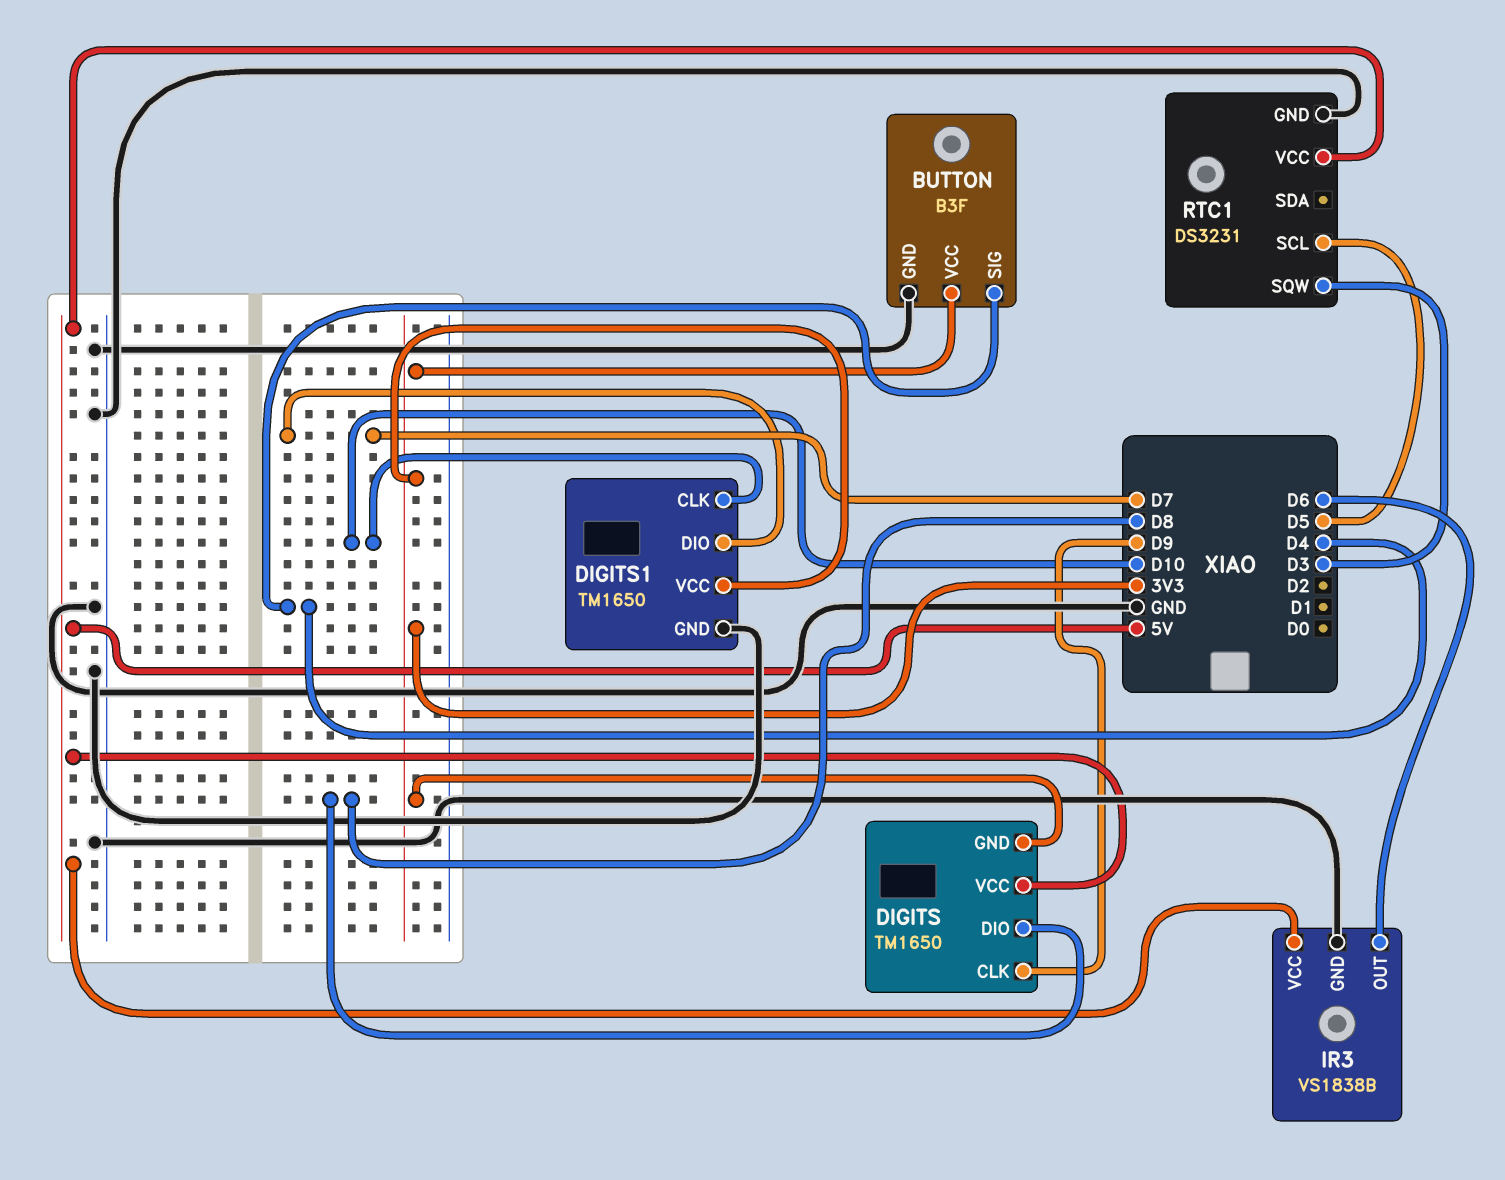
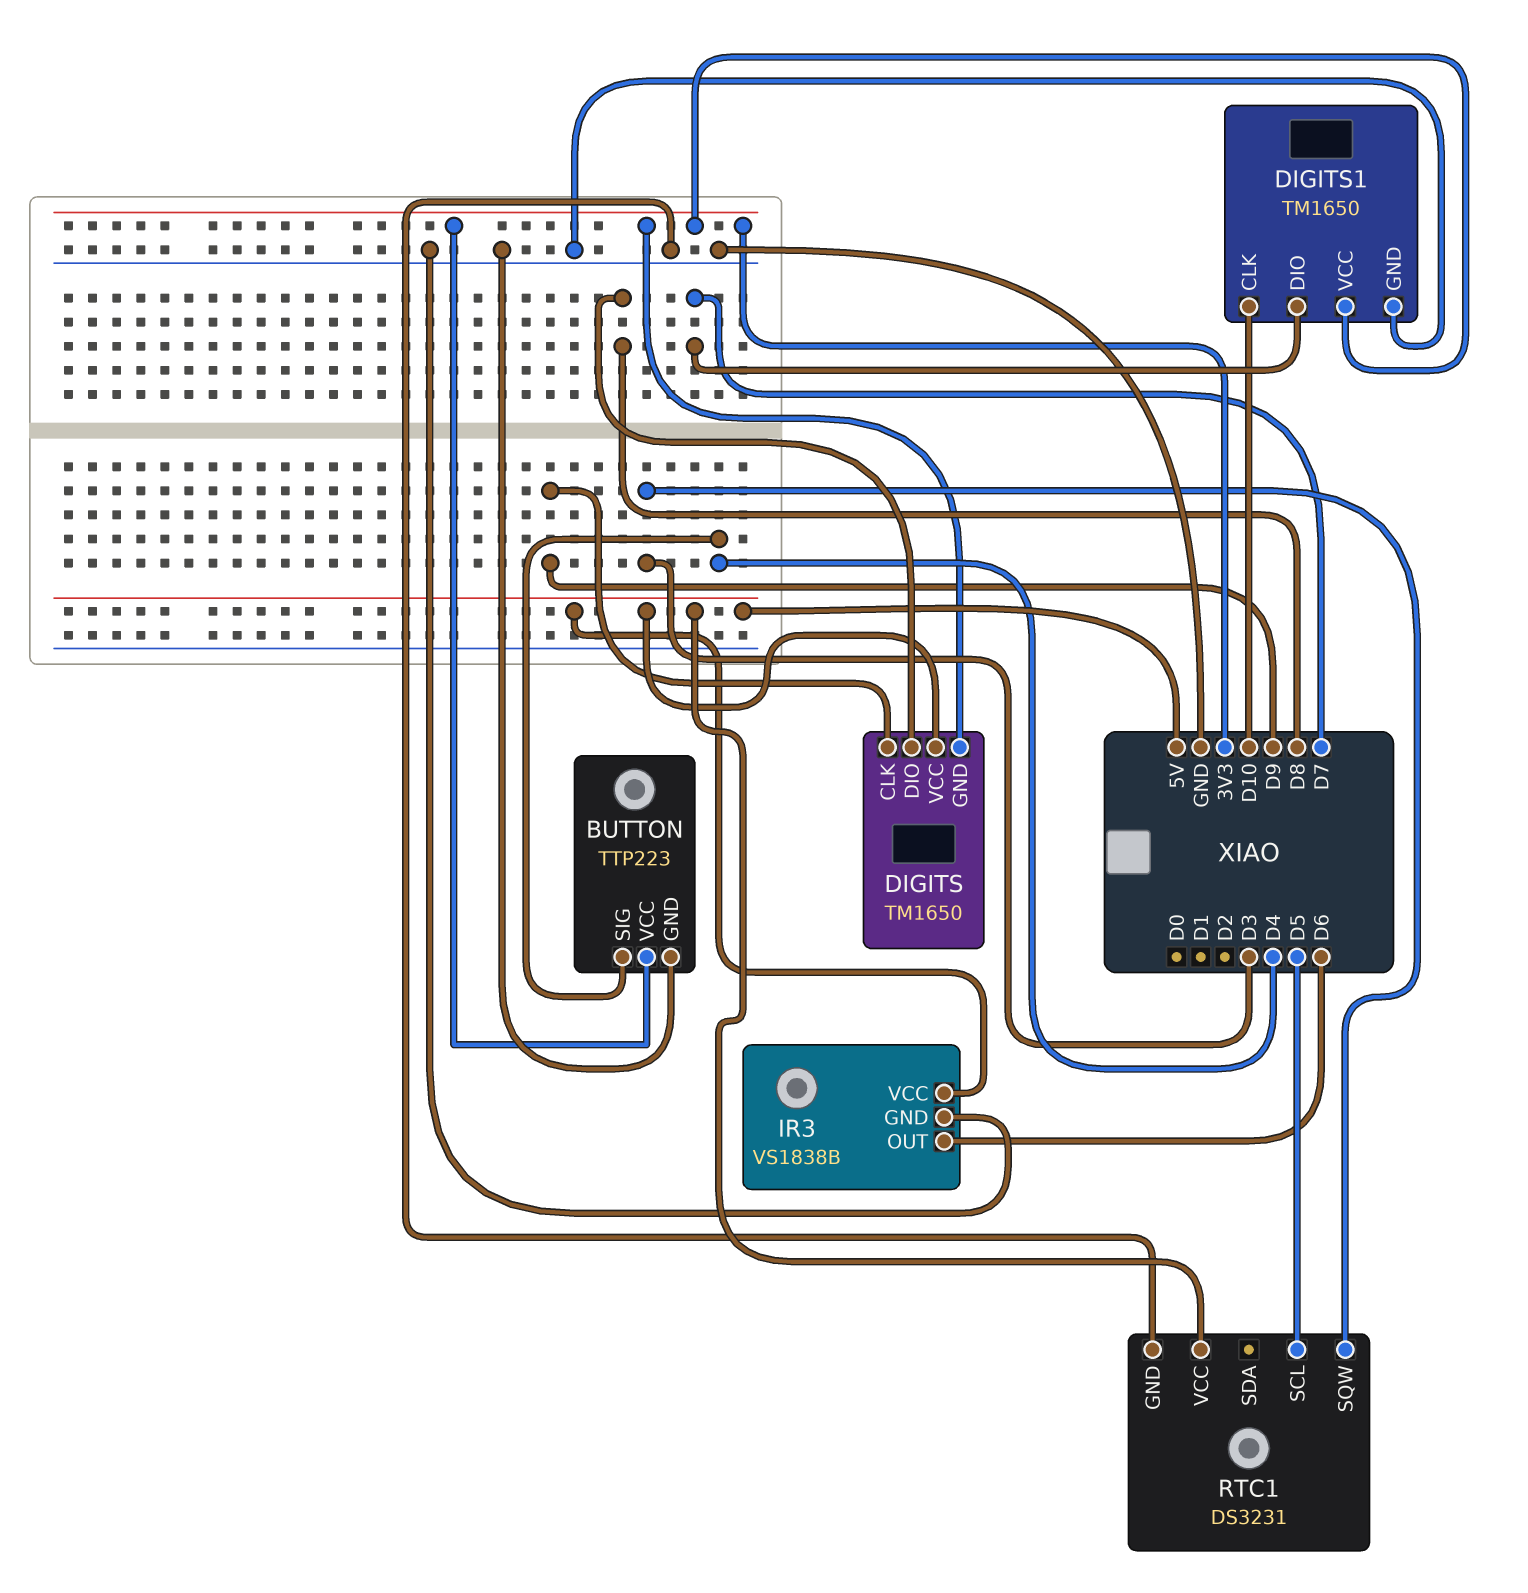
BUTTON: B3F -> TTP223

